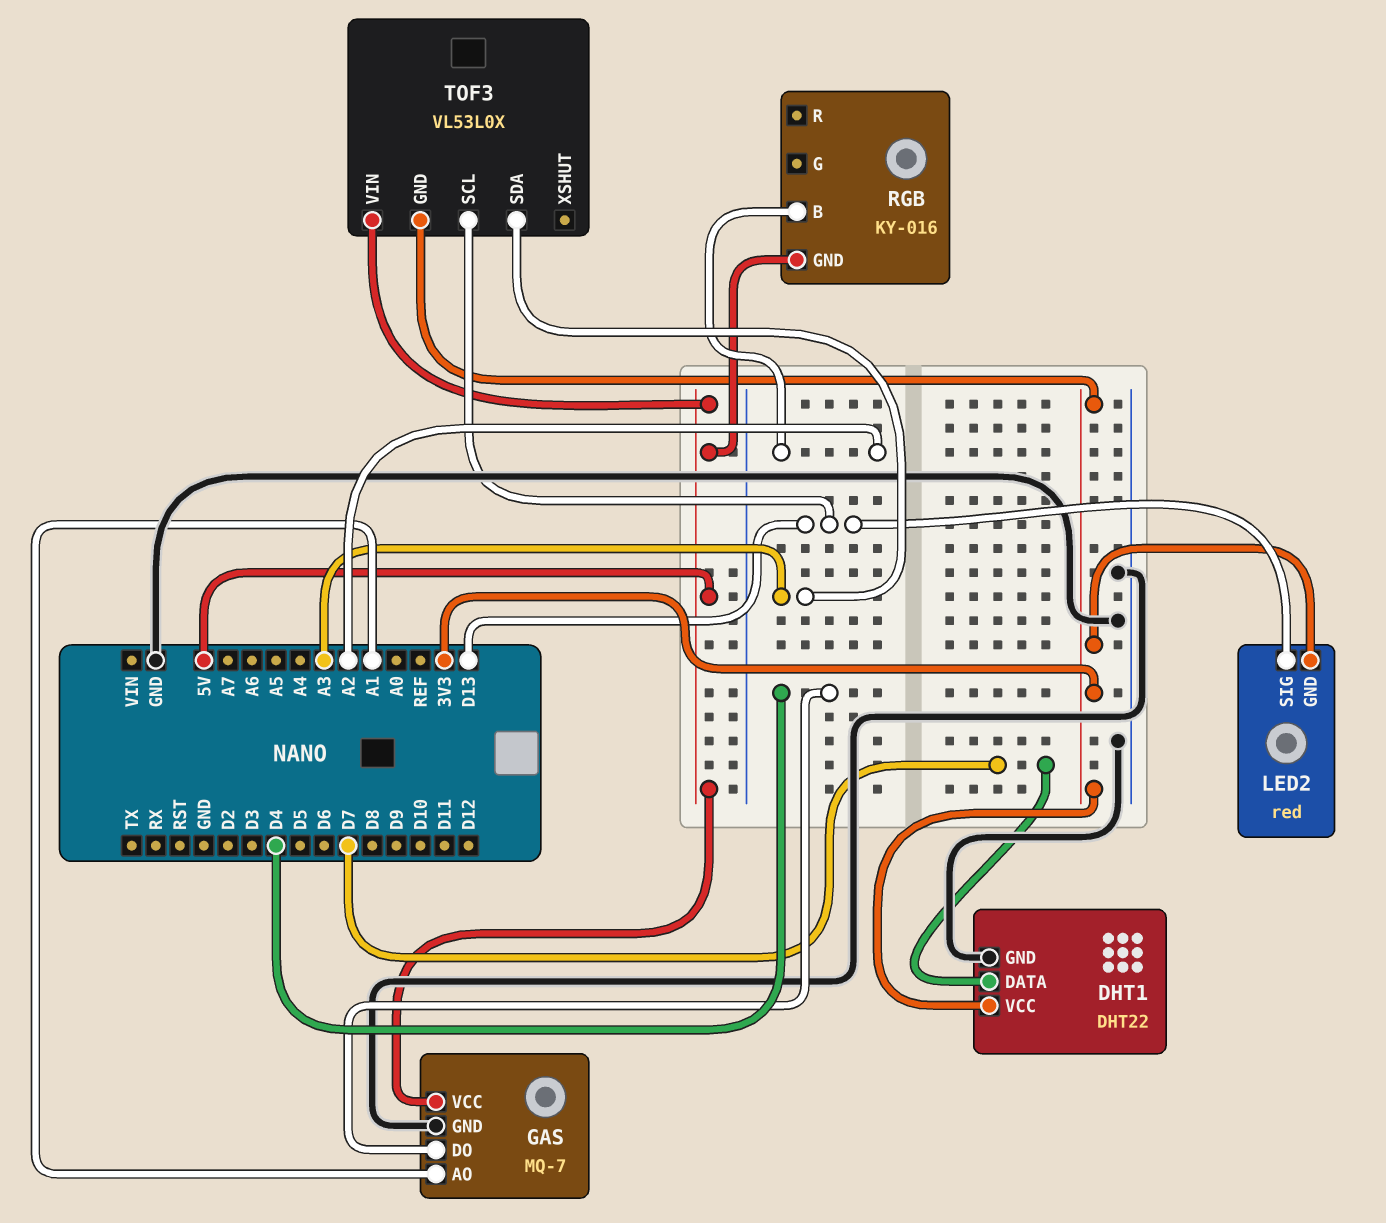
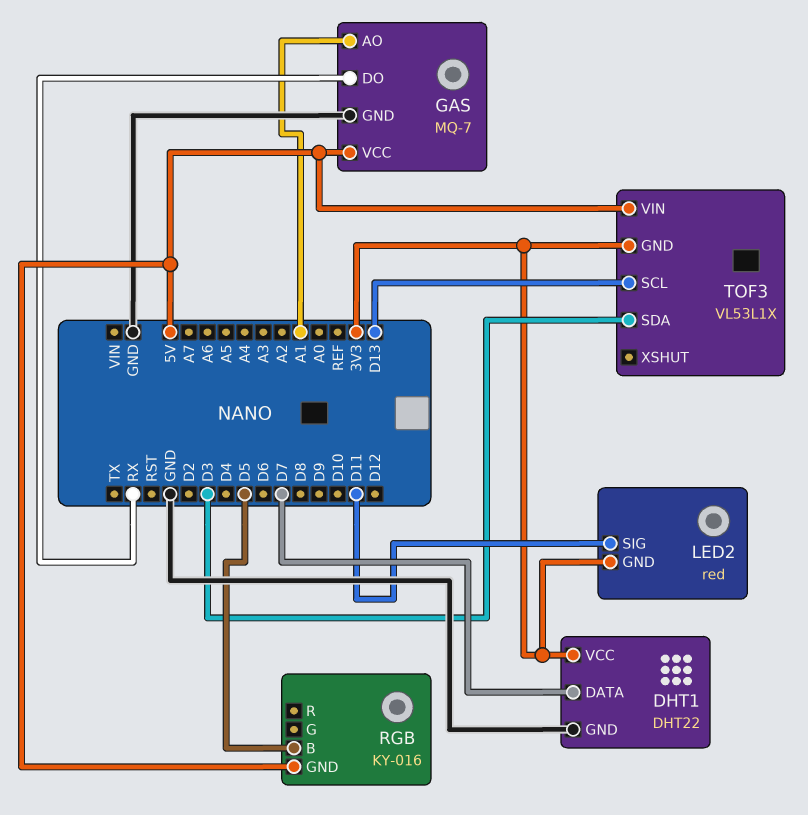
GAS pin DO: D4 -> RX
LED2 pin SIG: D13 -> D11
RGB pin B: A2 -> D5
TOF3: VL53L0X -> VL53L1X
TOF3 pin SDA: A3 -> D3

